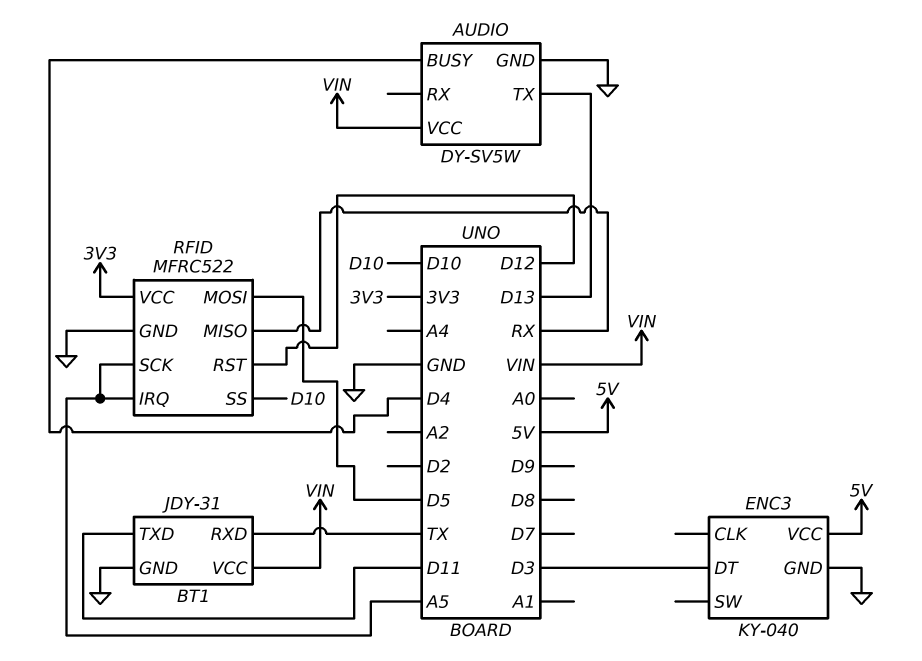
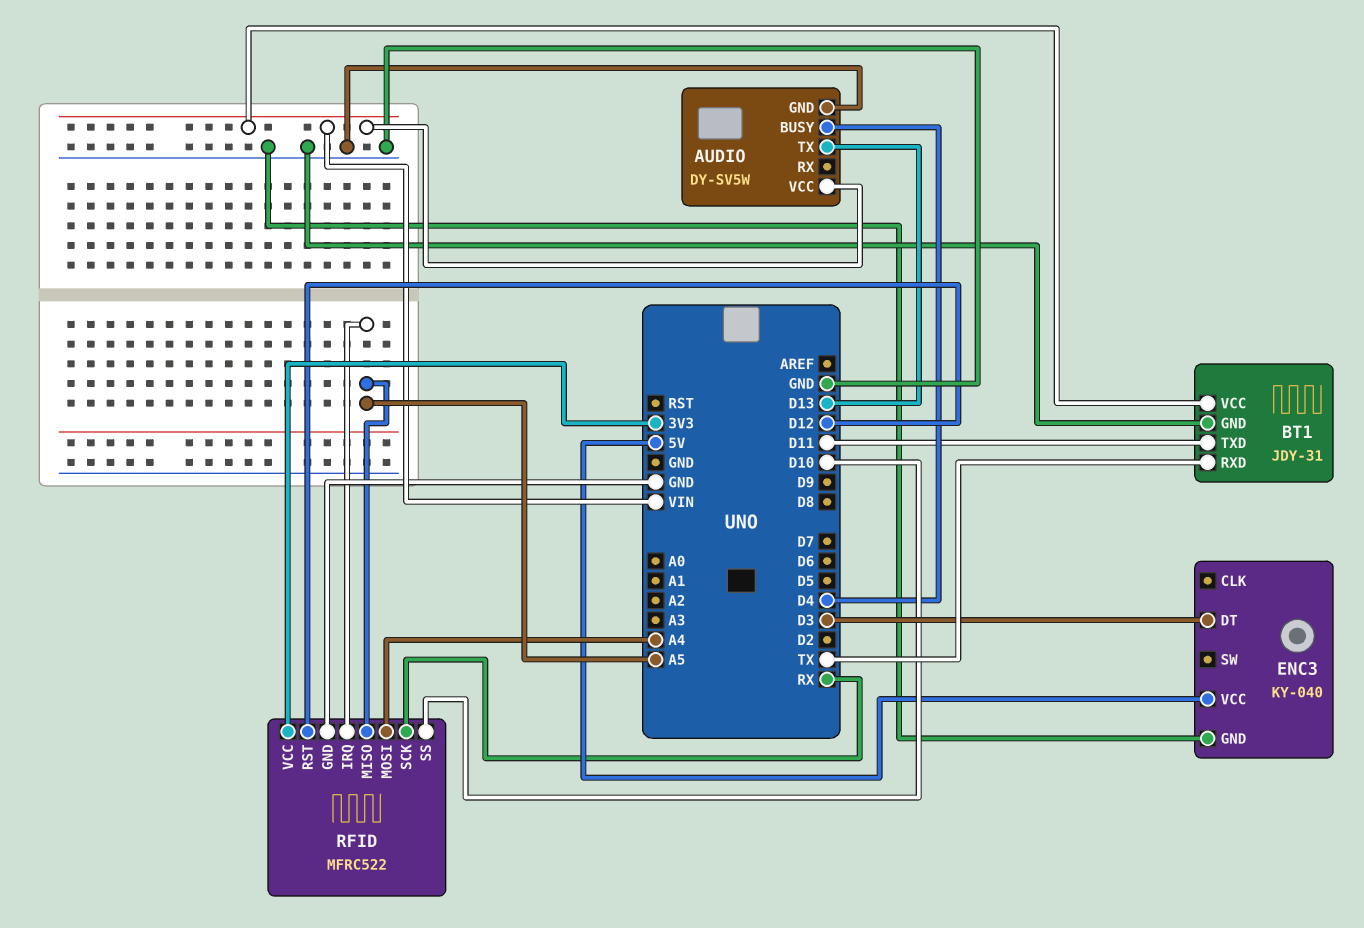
RFID pin MISO: RX -> A5
RFID pin MOSI: D5 -> A4
RFID pin SCK: A5 -> RX

